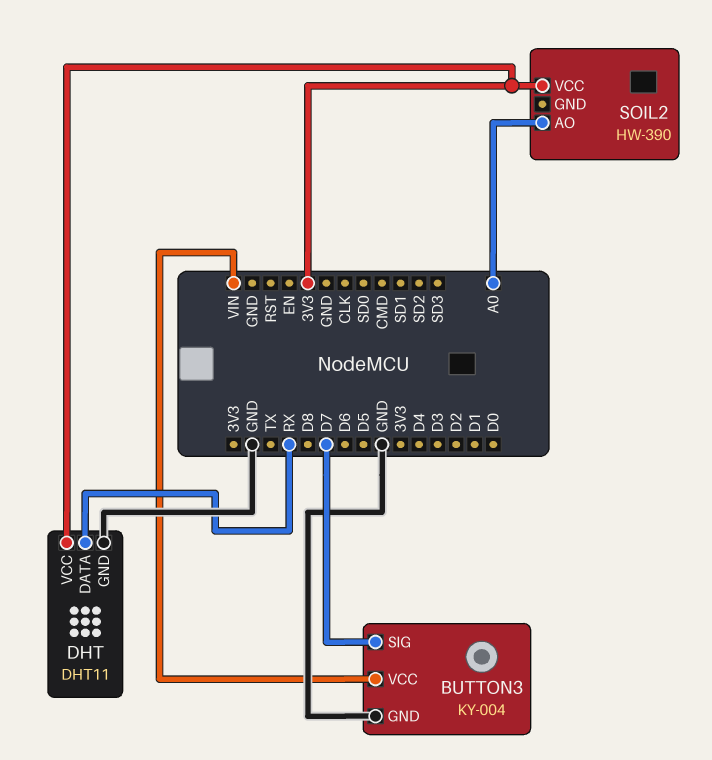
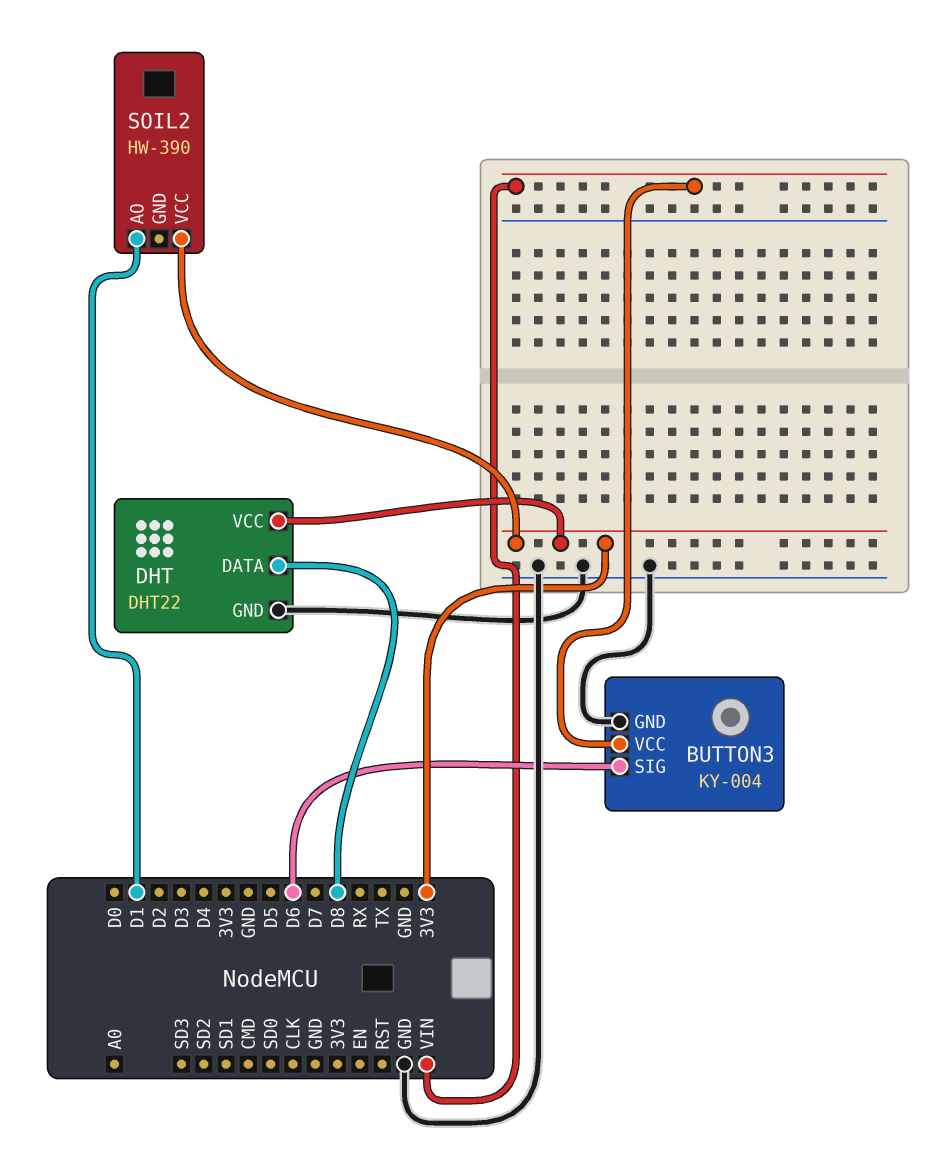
BUTTON3 pin SIG: D7 -> D6
DHT: DHT11 -> DHT22
DHT pin DATA: RX -> D8
SOIL2 pin AO: A0 -> D1

